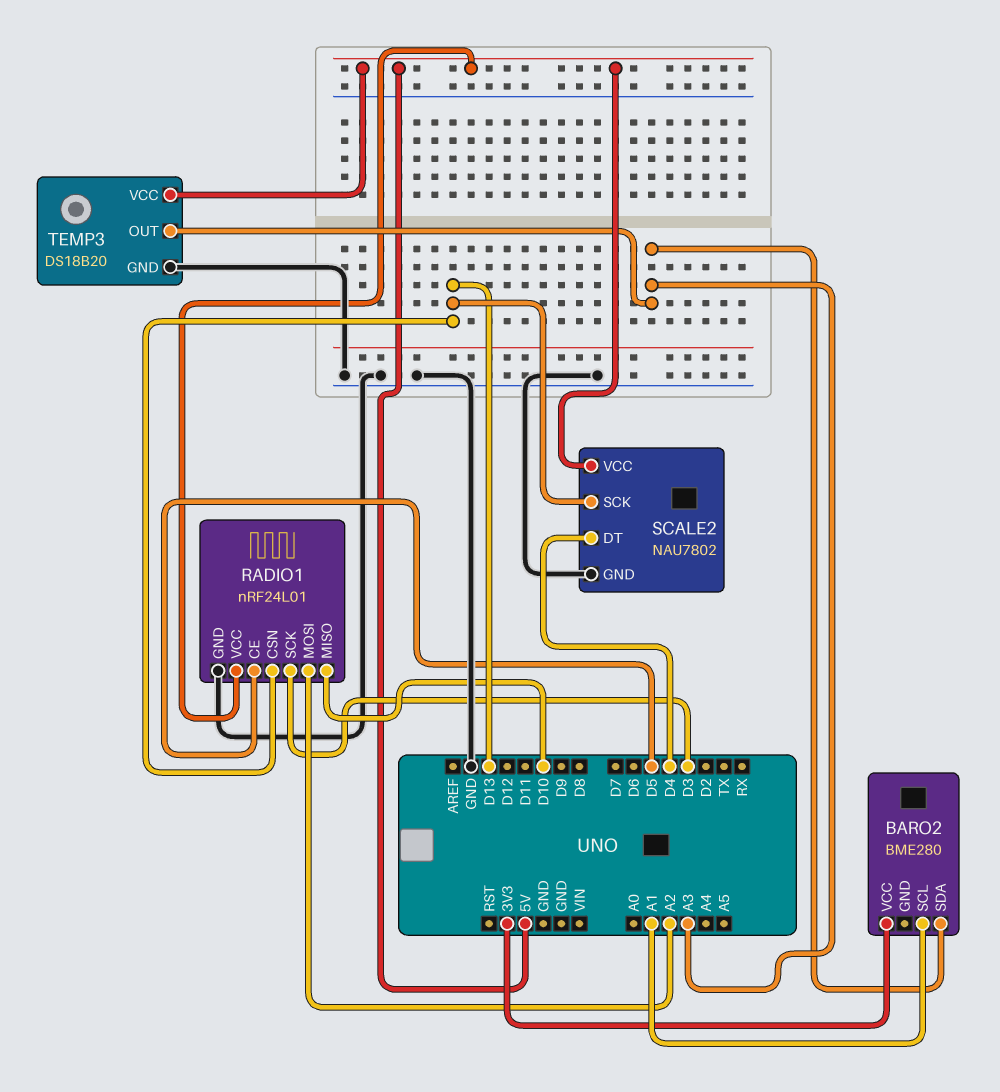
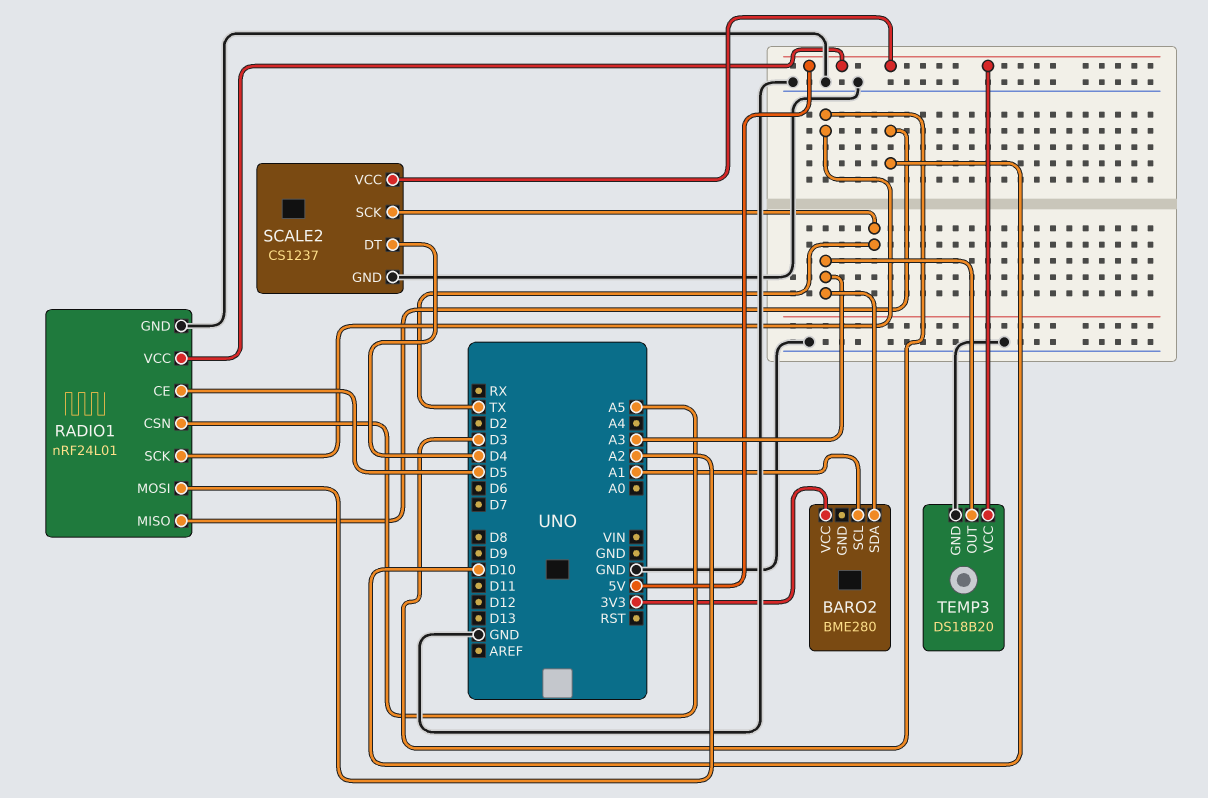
RADIO1 pin CSN: D13 -> A5
SCALE2: NAU7802 -> CS1237
SCALE2 pin SCK: D13 -> TX

